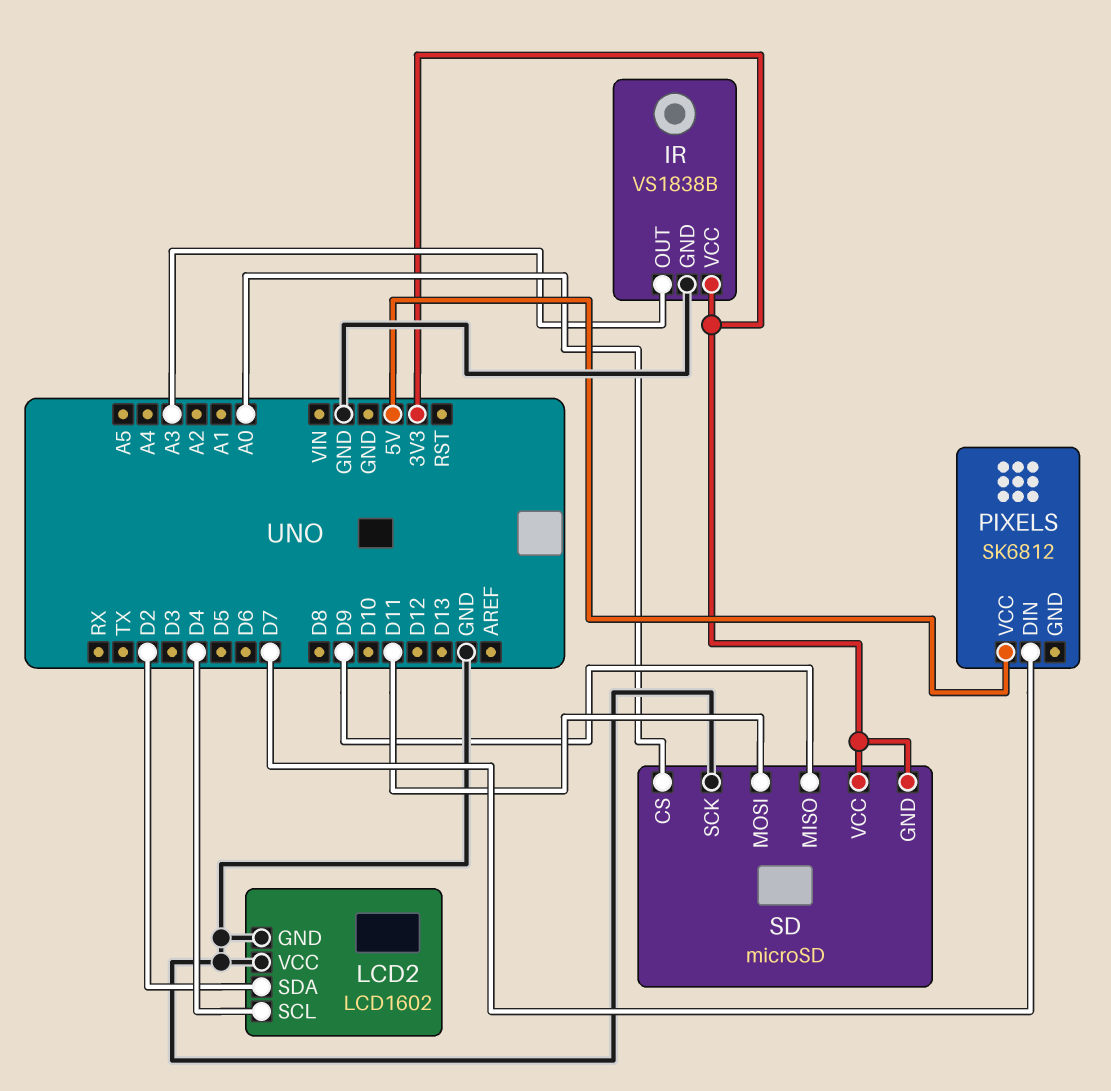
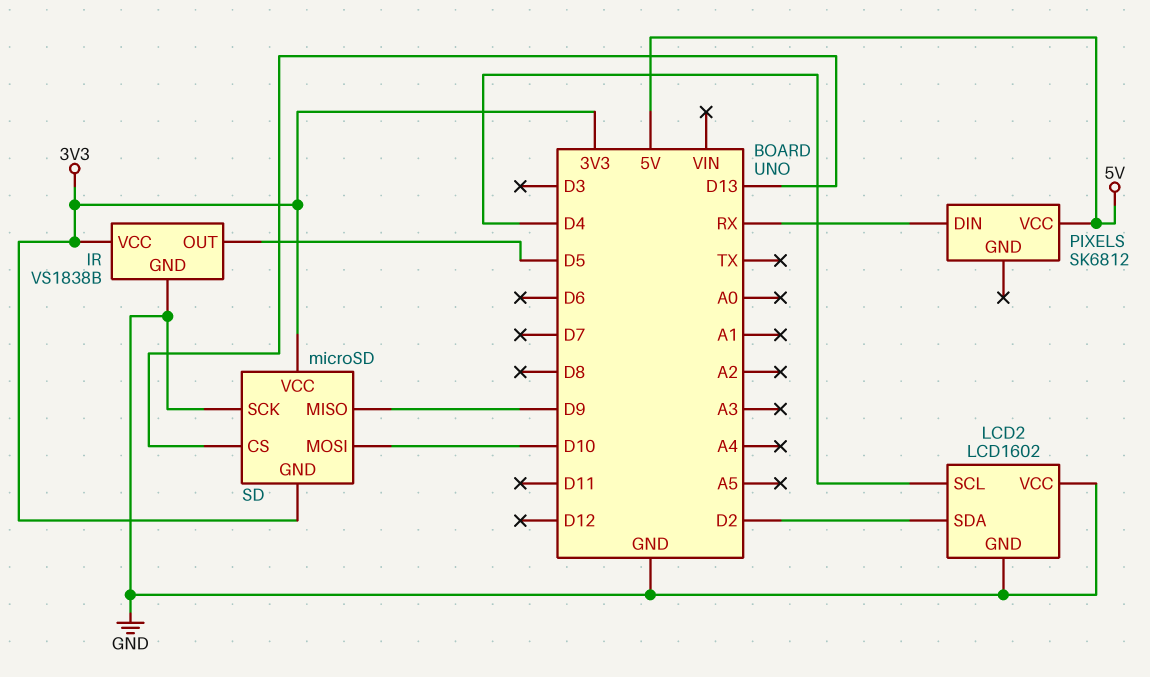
IR pin OUT: A3 -> D5
PIXELS pin DIN: D7 -> RX
SD pin CS: A0 -> D13
SD pin MOSI: D11 -> D10

